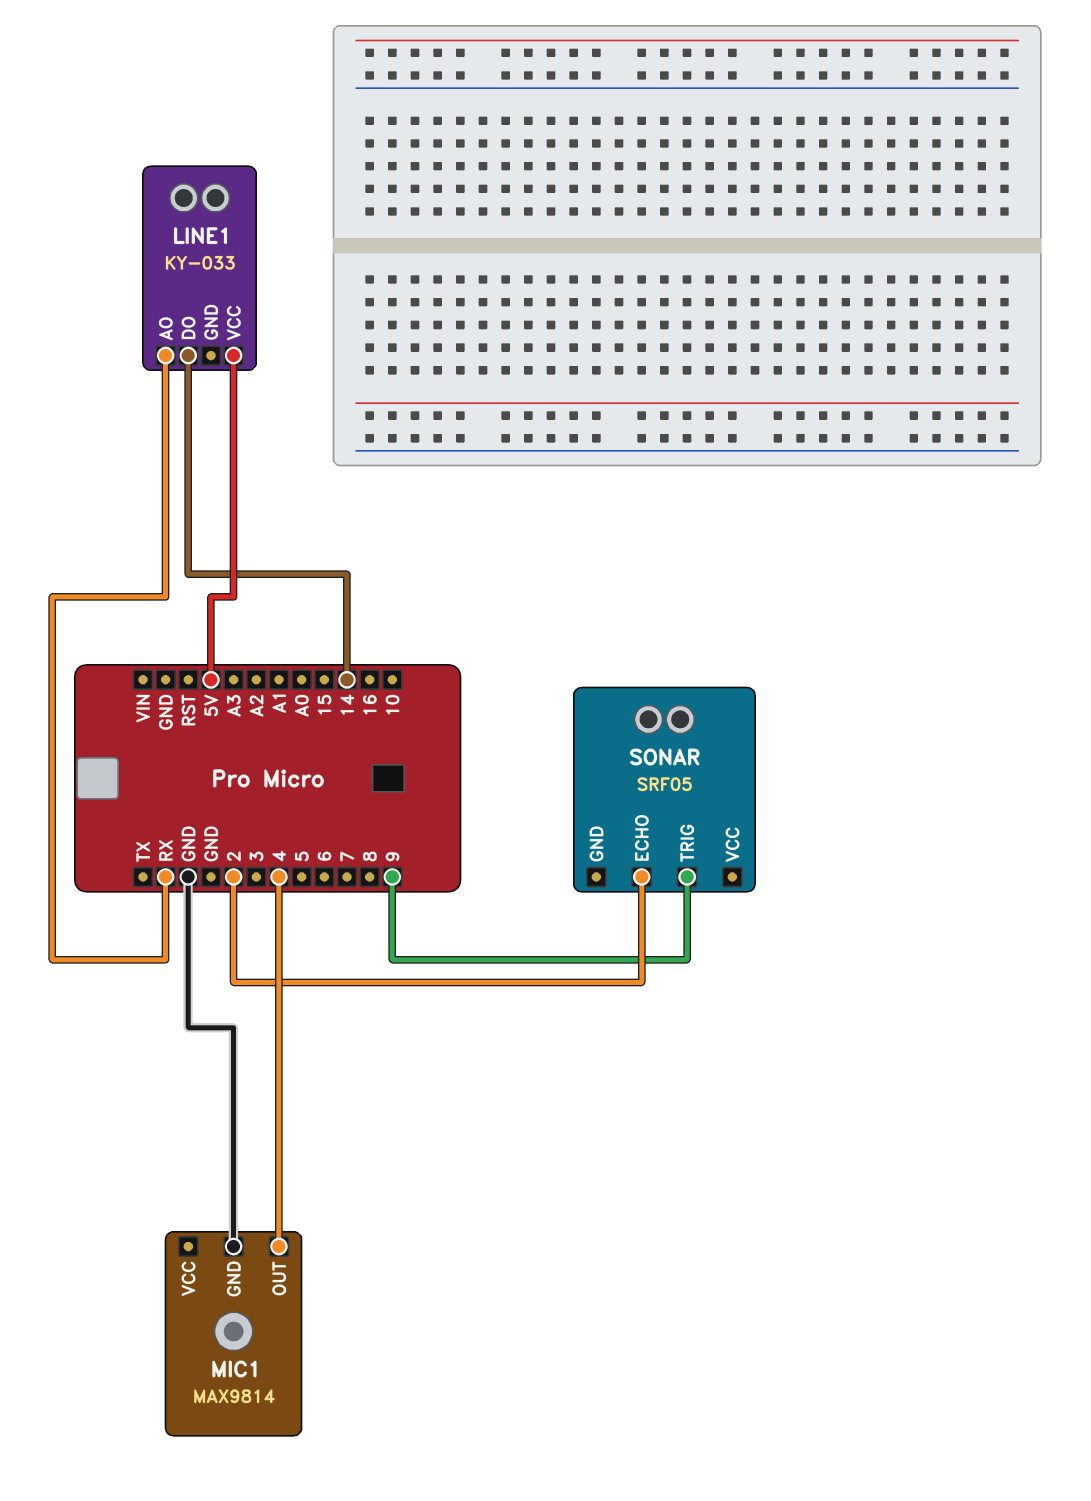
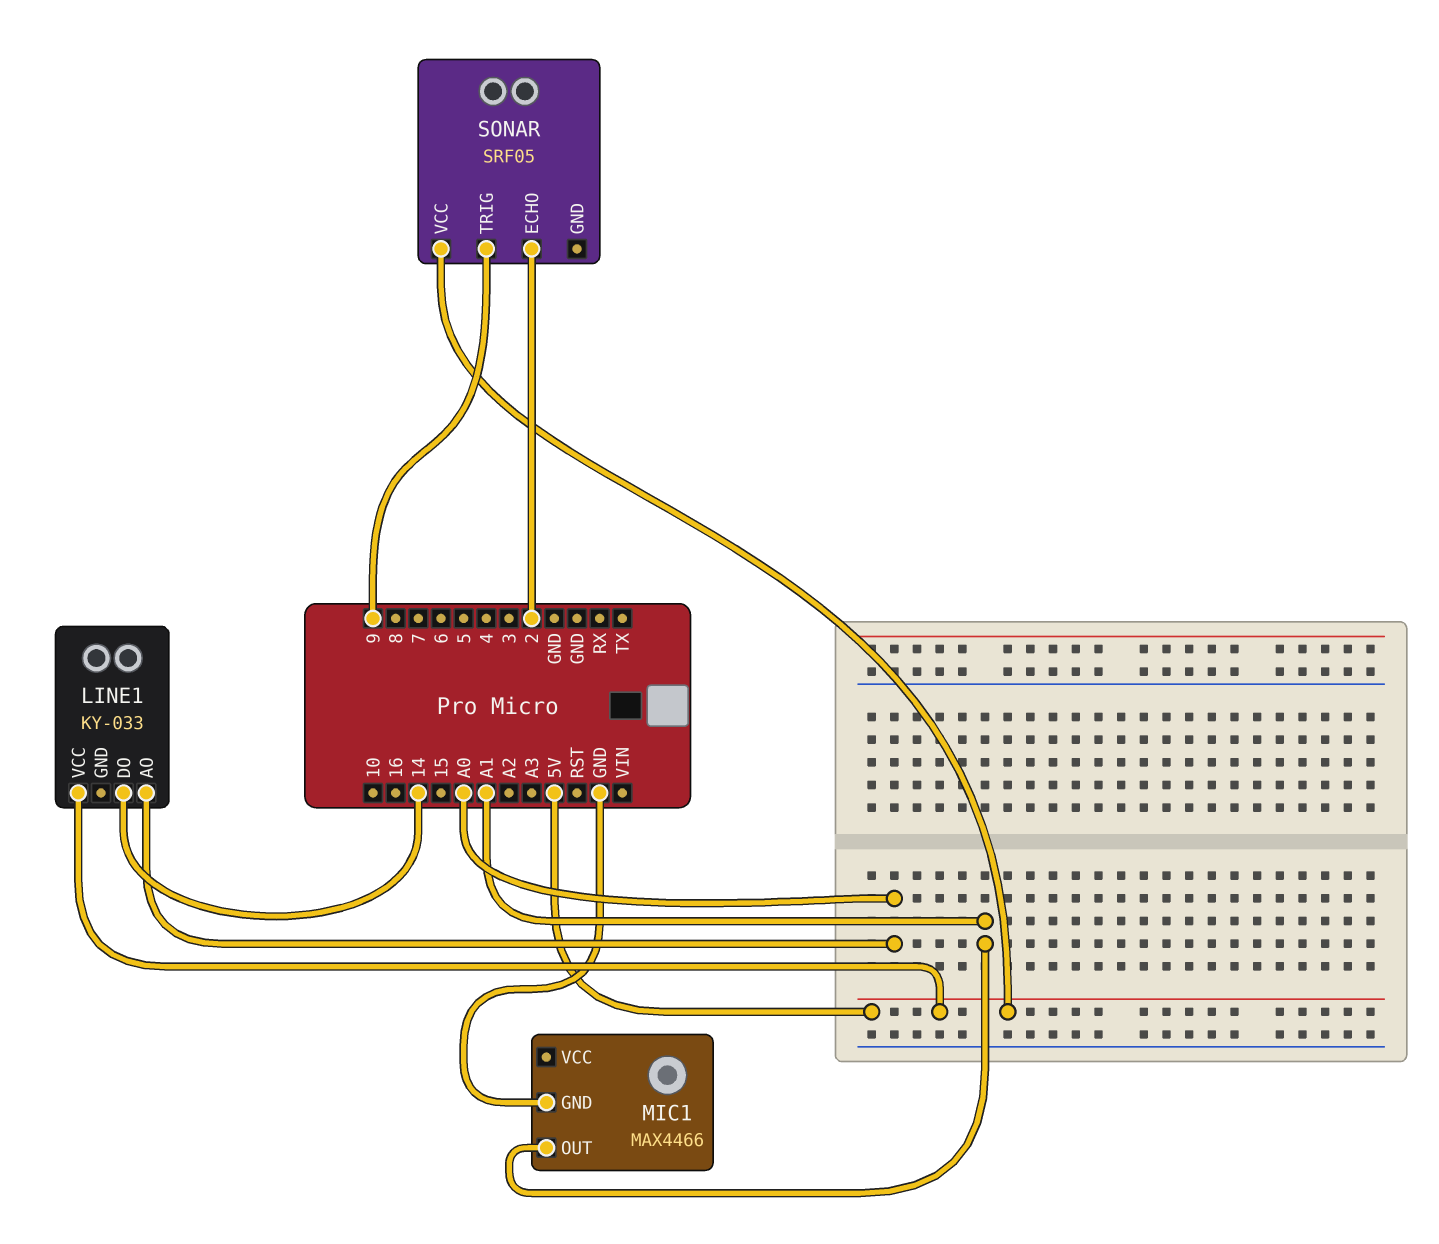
LINE1 pin AO: RX -> A0
MIC1: MAX9814 -> MAX4466
MIC1 pin OUT: 4 -> A1
SONAR pin VCC: none -> 5V

